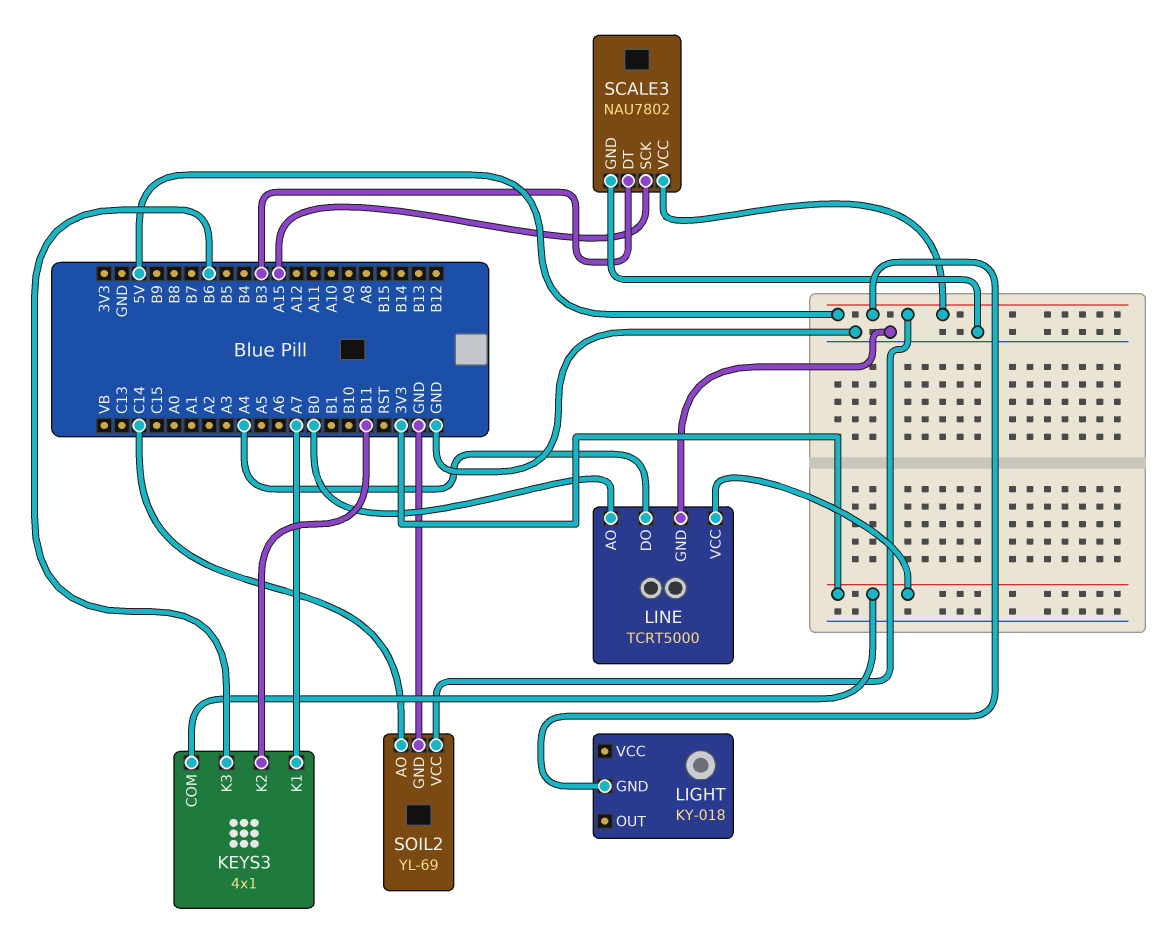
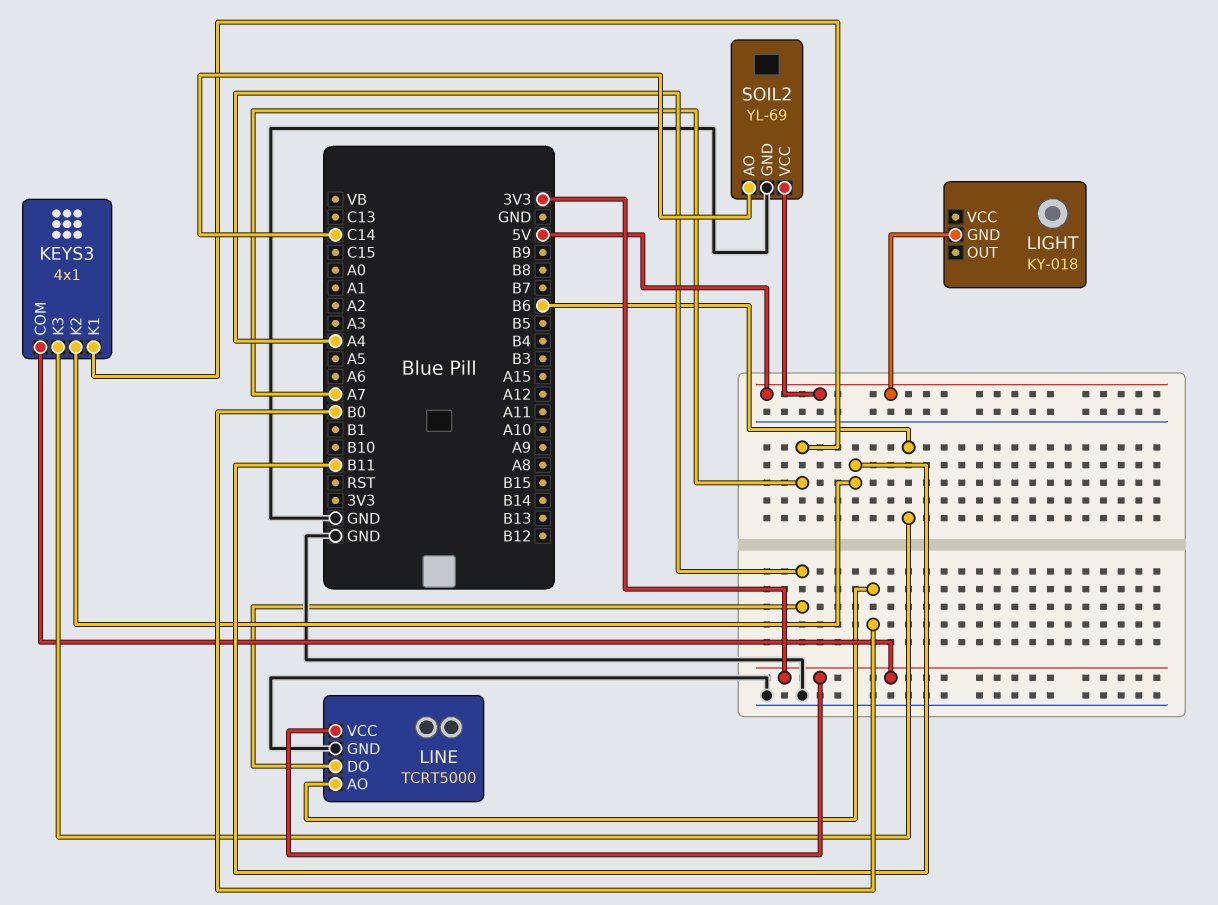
SCALE3: NAU7802 -> none
SCALE3 pin DT: B3 -> none
SCALE3 pin GND: GND -> none
SCALE3 pin SCK: A15 -> none
SCALE3 pin VCC: 5V -> none

